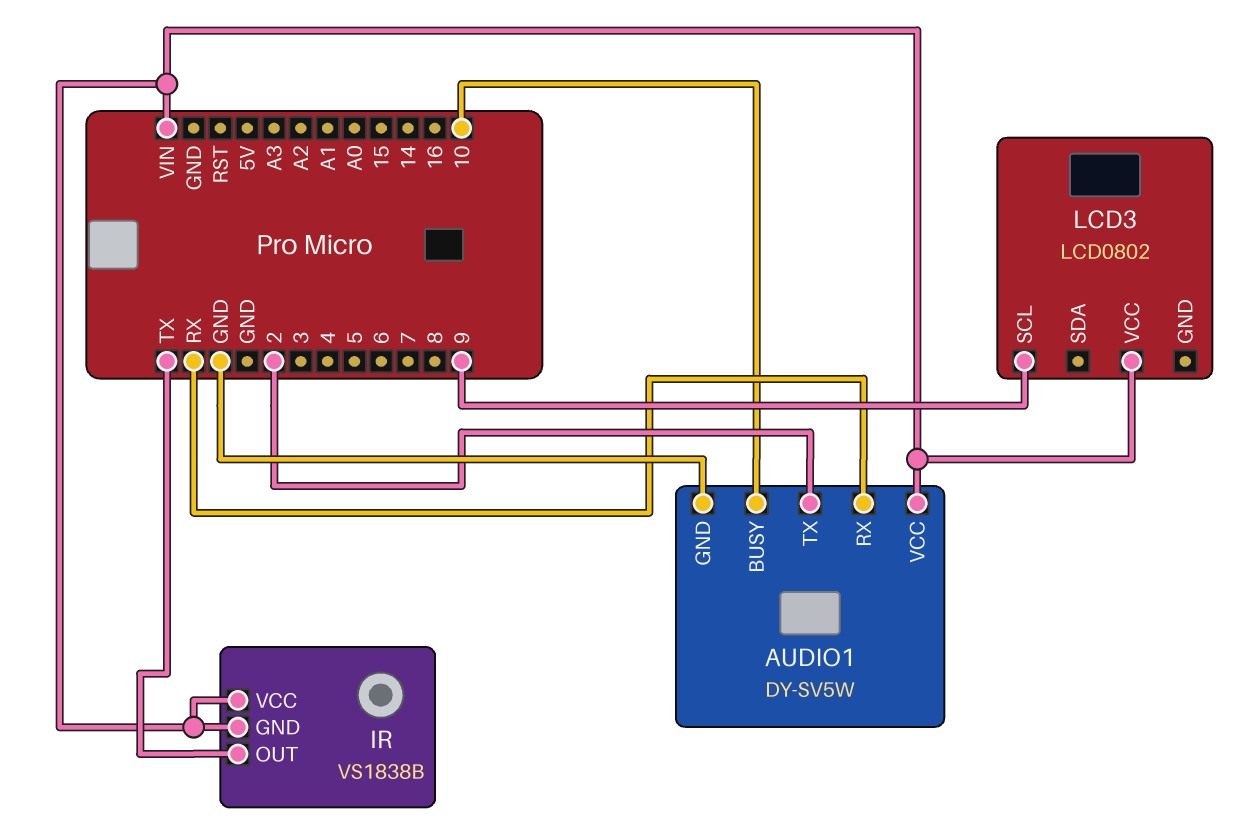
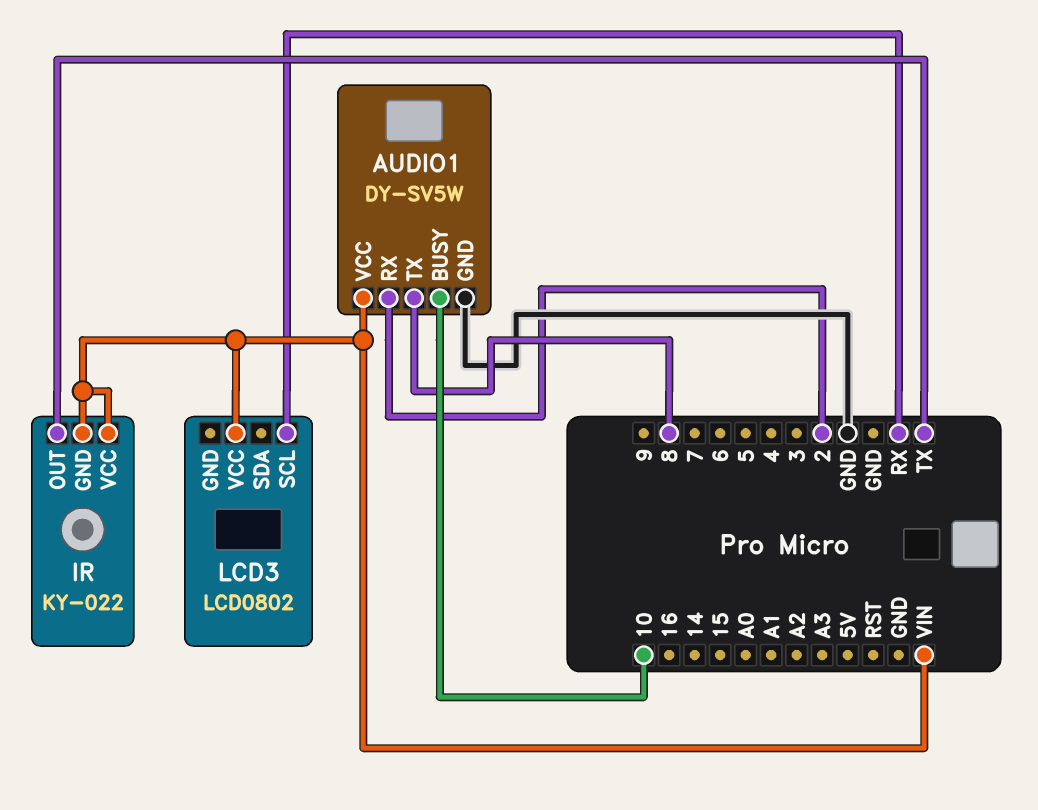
AUDIO1 pin RX: RX -> 2
AUDIO1 pin TX: 2 -> 8
IR: VS1838B -> KY-022
LCD3 pin SCL: 9 -> RX

